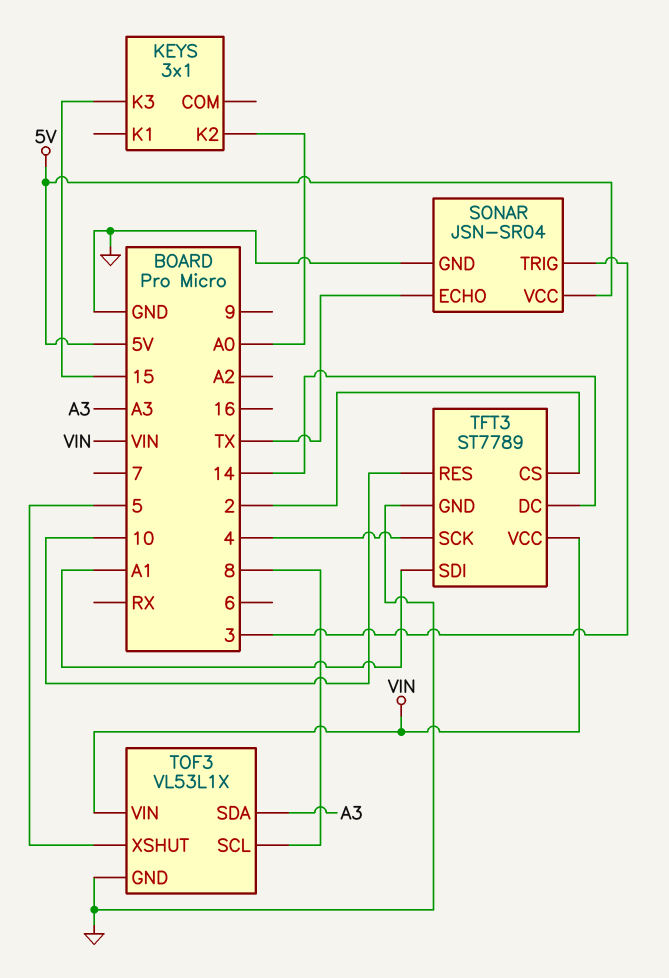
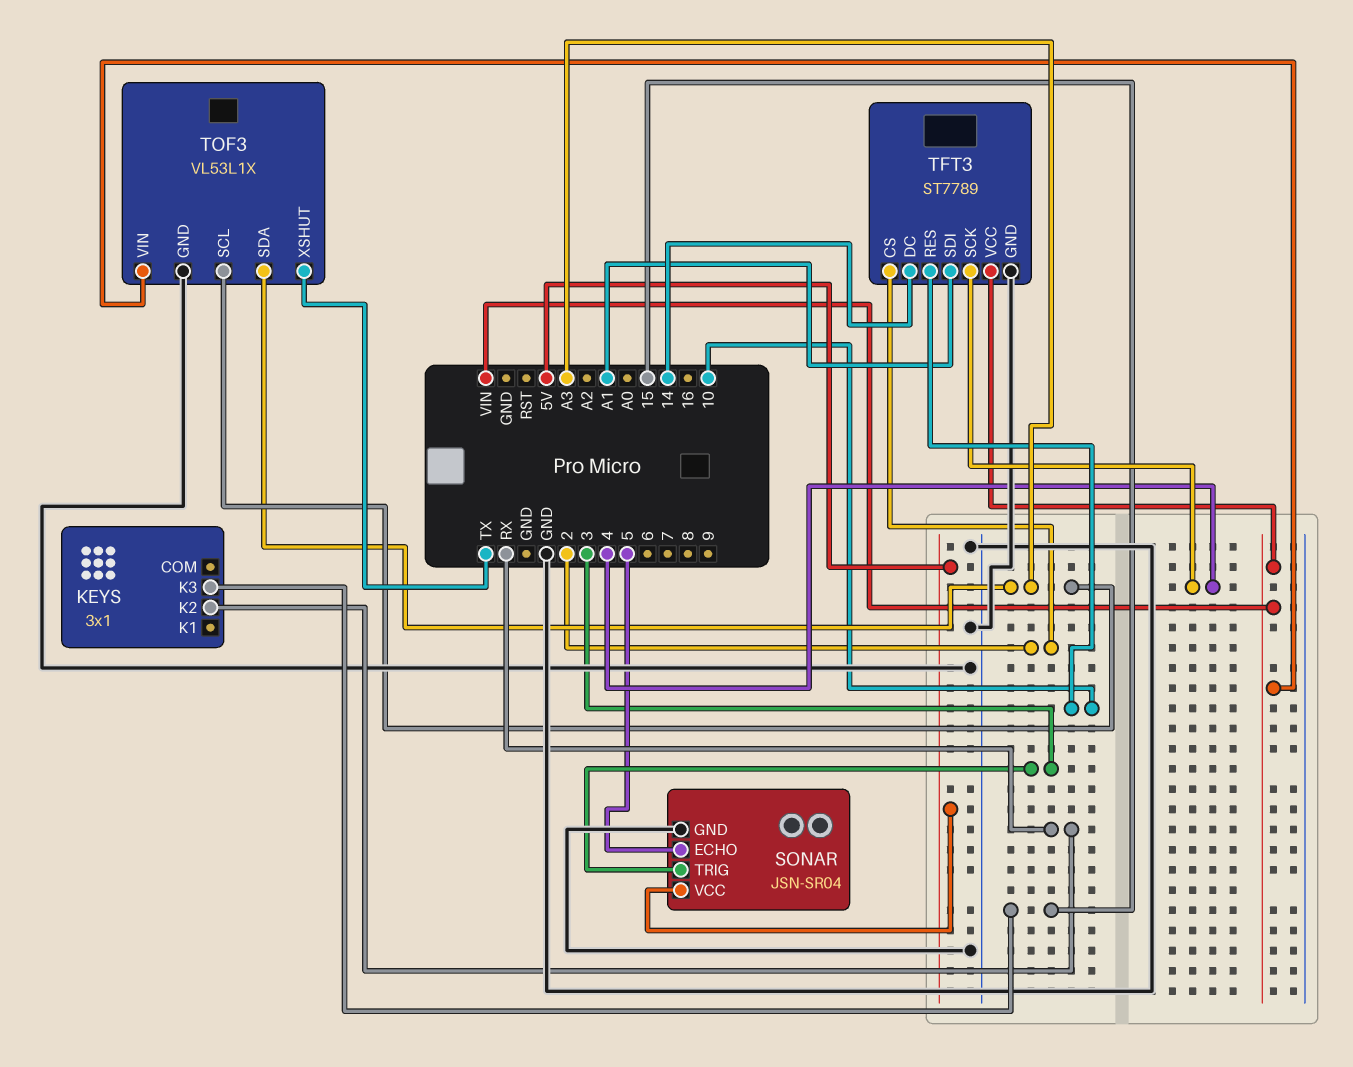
KEYS pin K2: A0 -> RX
SONAR pin ECHO: TX -> 5
TOF3 pin SCL: 8 -> A3
TOF3 pin XSHUT: 5 -> TX

